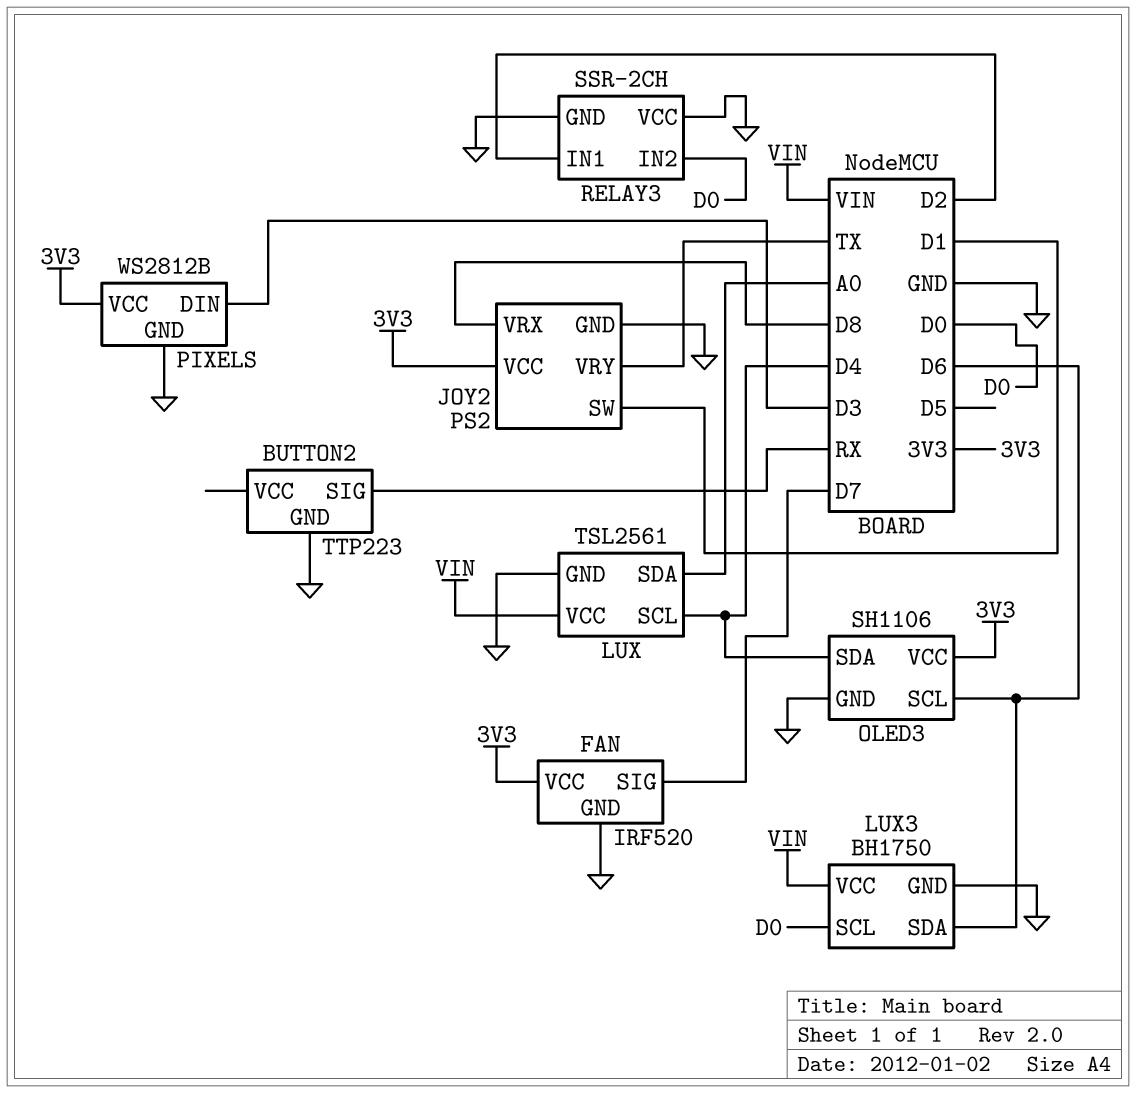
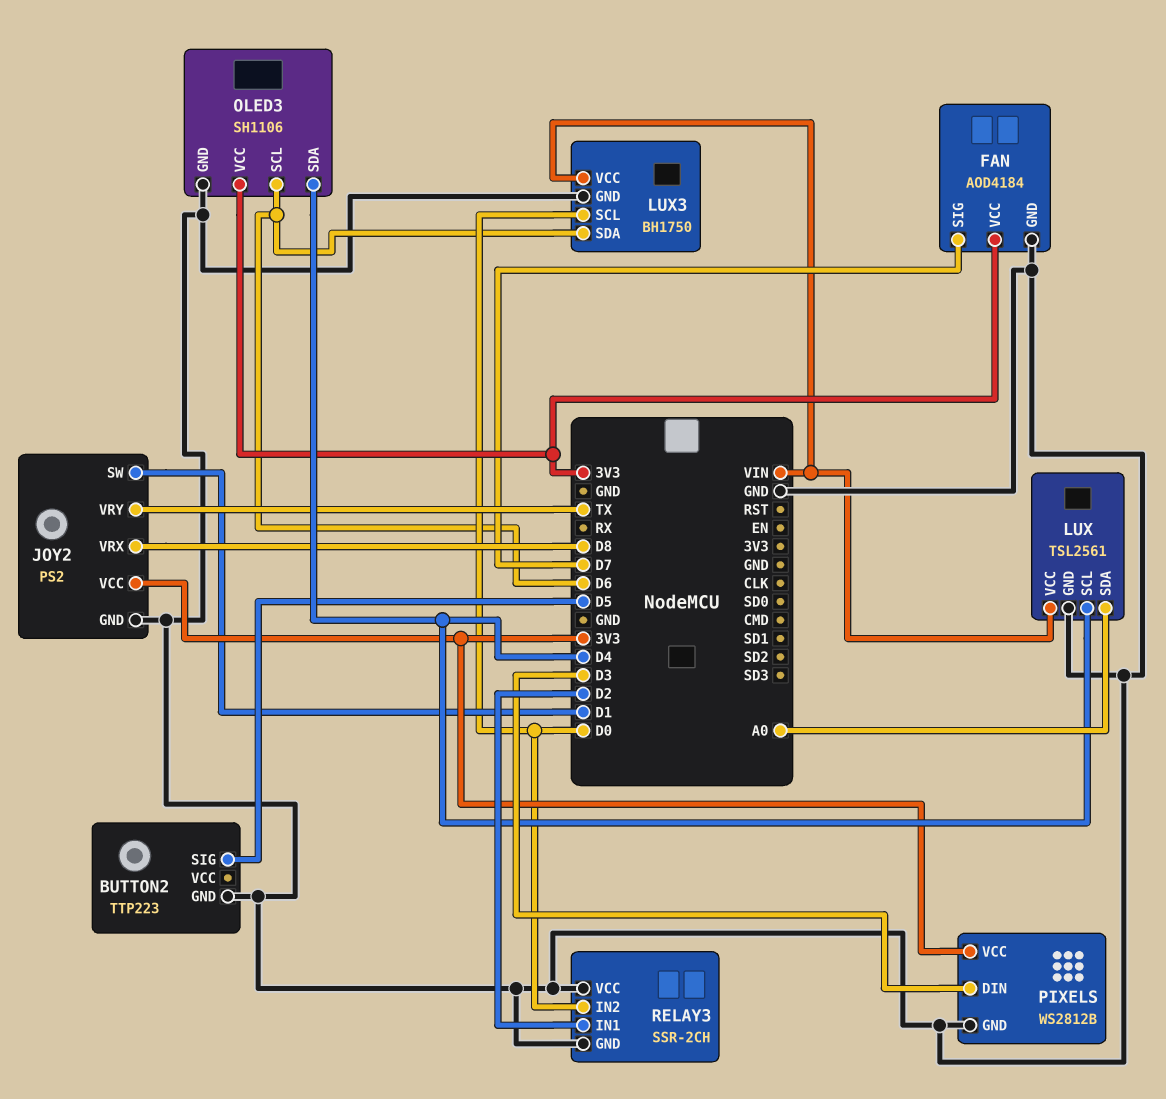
BUTTON2 pin SIG: RX -> D5
FAN: IRF520 -> AOD4184

